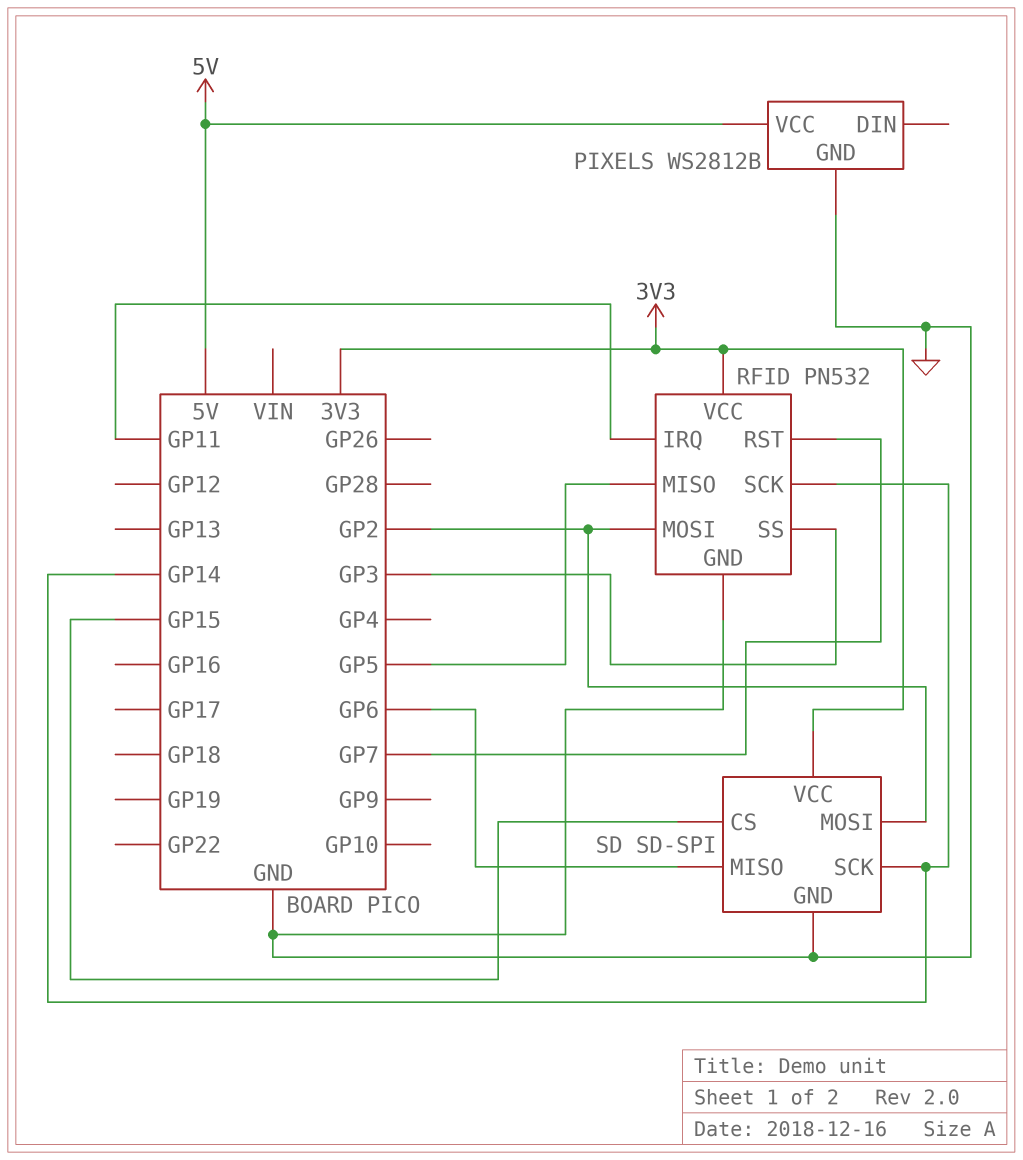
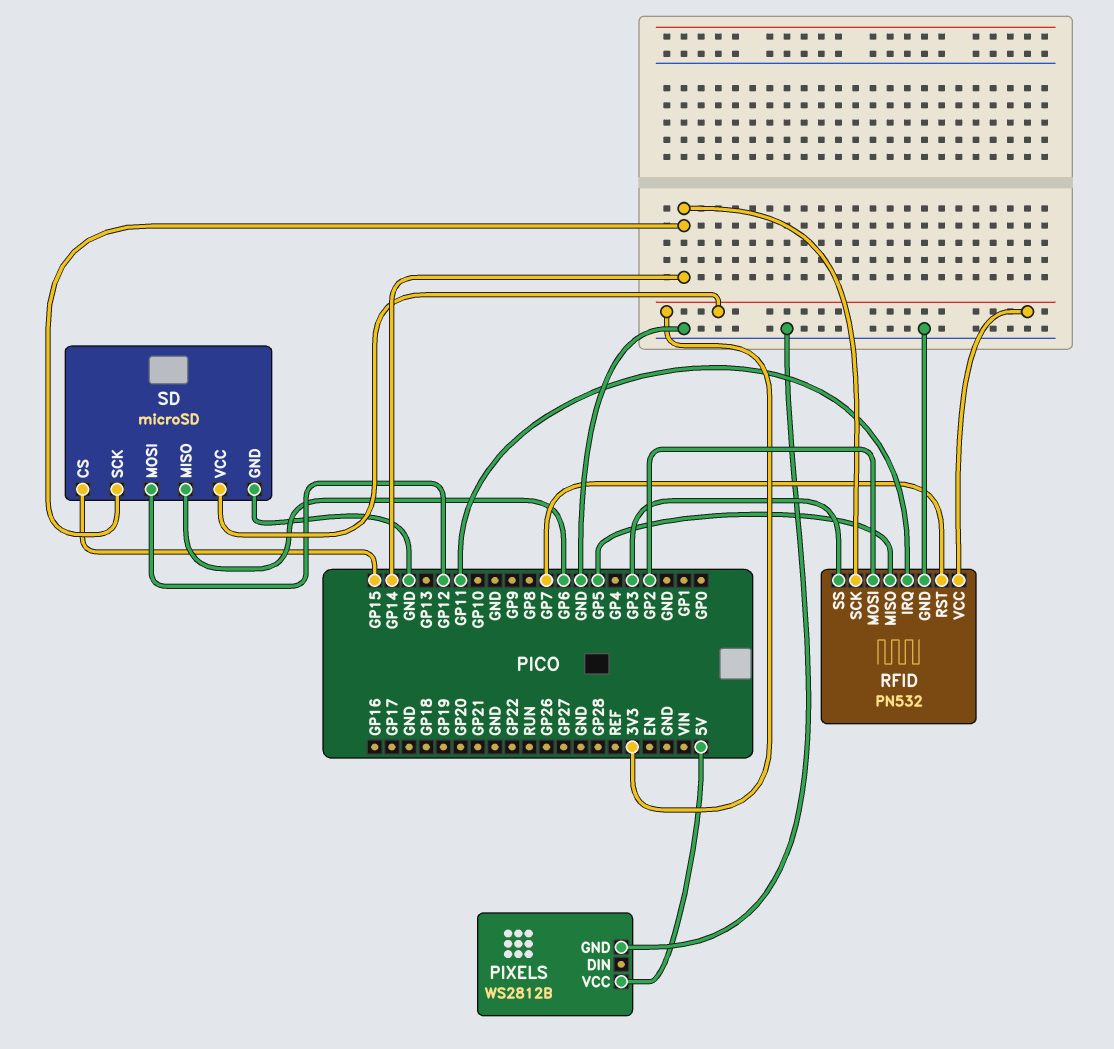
SD: SD-SPI -> microSD
SD pin MOSI: GP2 -> GP12

